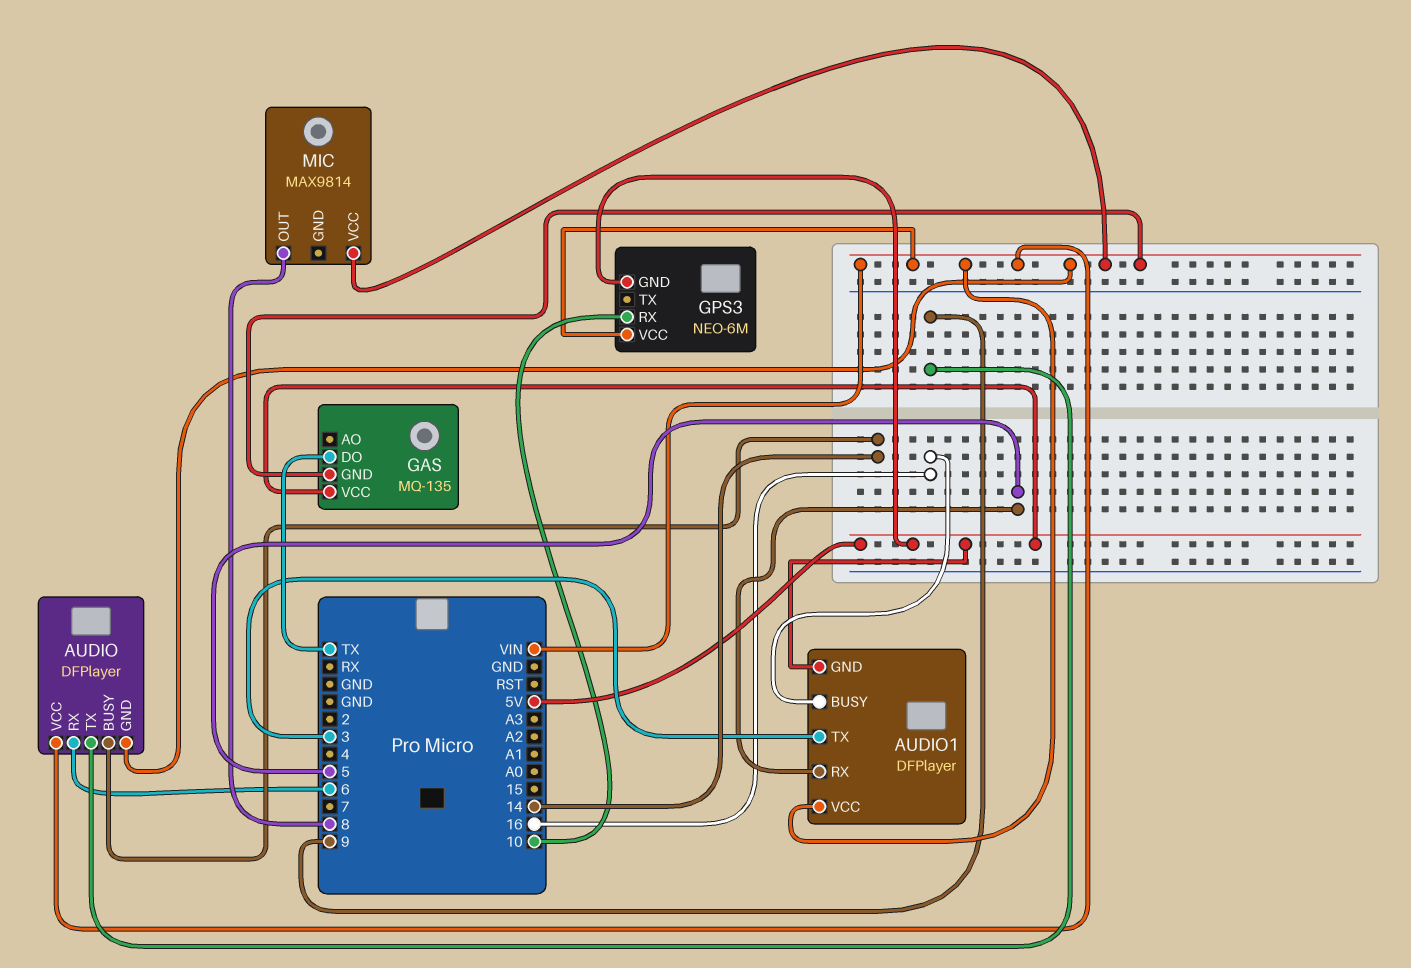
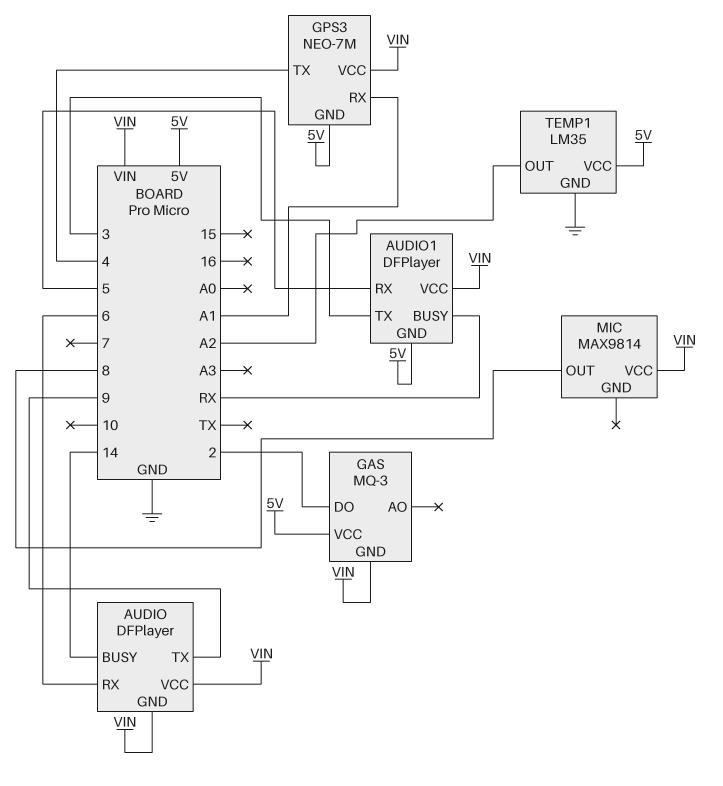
AUDIO1 pin BUSY: 16 -> RX
GAS: MQ-135 -> MQ-3
GAS pin DO: TX -> 2
GPS3: NEO-6M -> NEO-7M
GPS3 pin RX: 10 -> A1
GPS3 pin TX: none -> 4
TEMP1: none -> LM35
TEMP1 pin GND: none -> GND
TEMP1 pin OUT: none -> A2
TEMP1 pin VCC: none -> 5V

